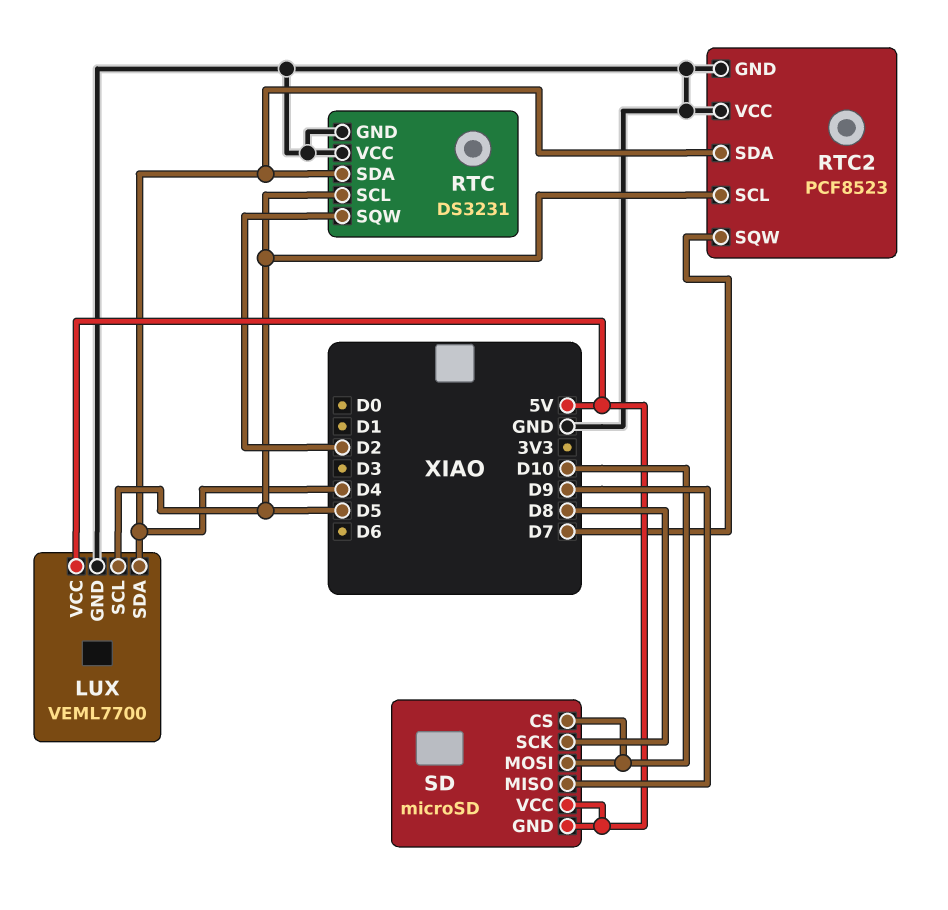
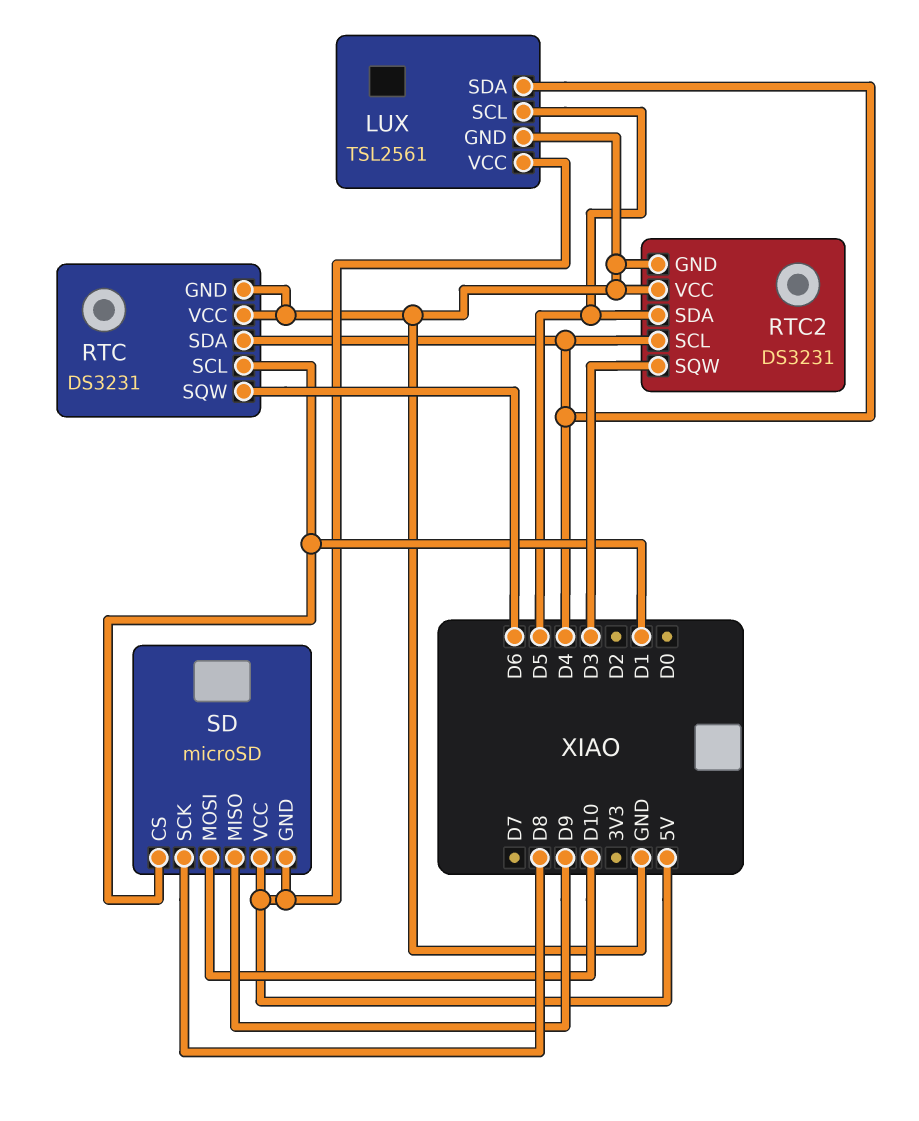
LUX: VEML7700 -> TSL2561
RTC pin SCL: D5 -> D1
RTC pin SQW: D2 -> D6
RTC2: PCF8523 -> DS3231
RTC2 pin SCL: D5 -> D4
RTC2 pin SDA: D4 -> D5
RTC2 pin SQW: D7 -> D3
SD pin CS: D10 -> D1

